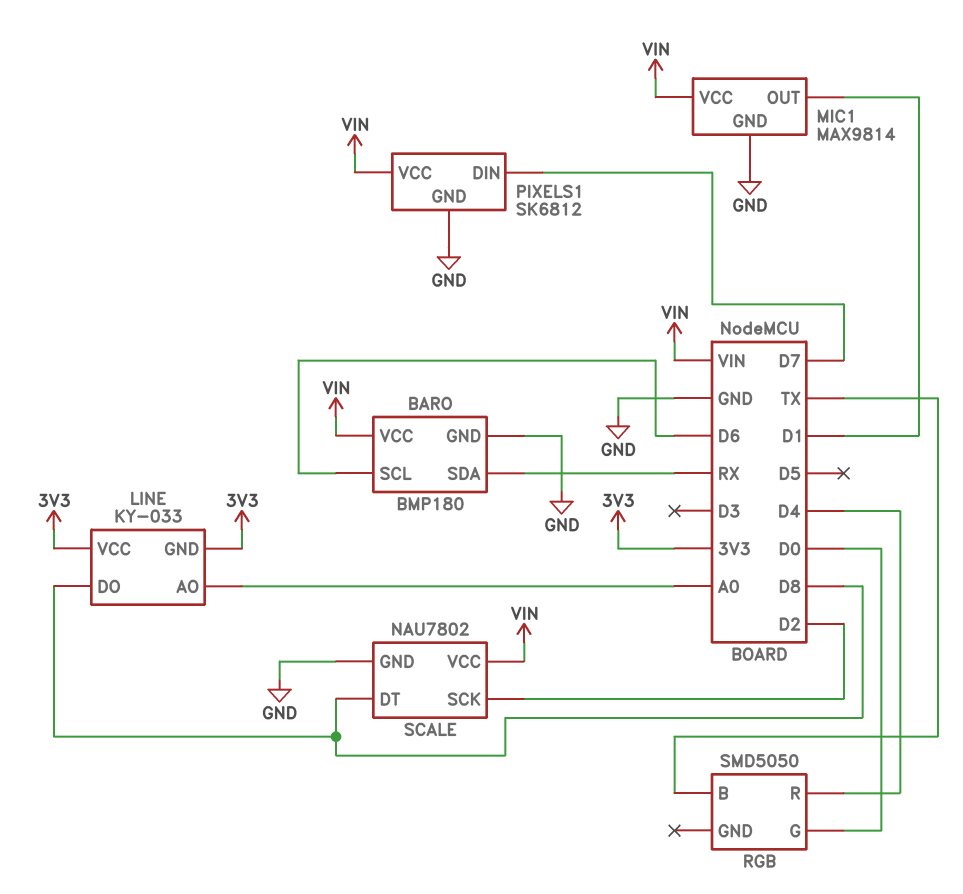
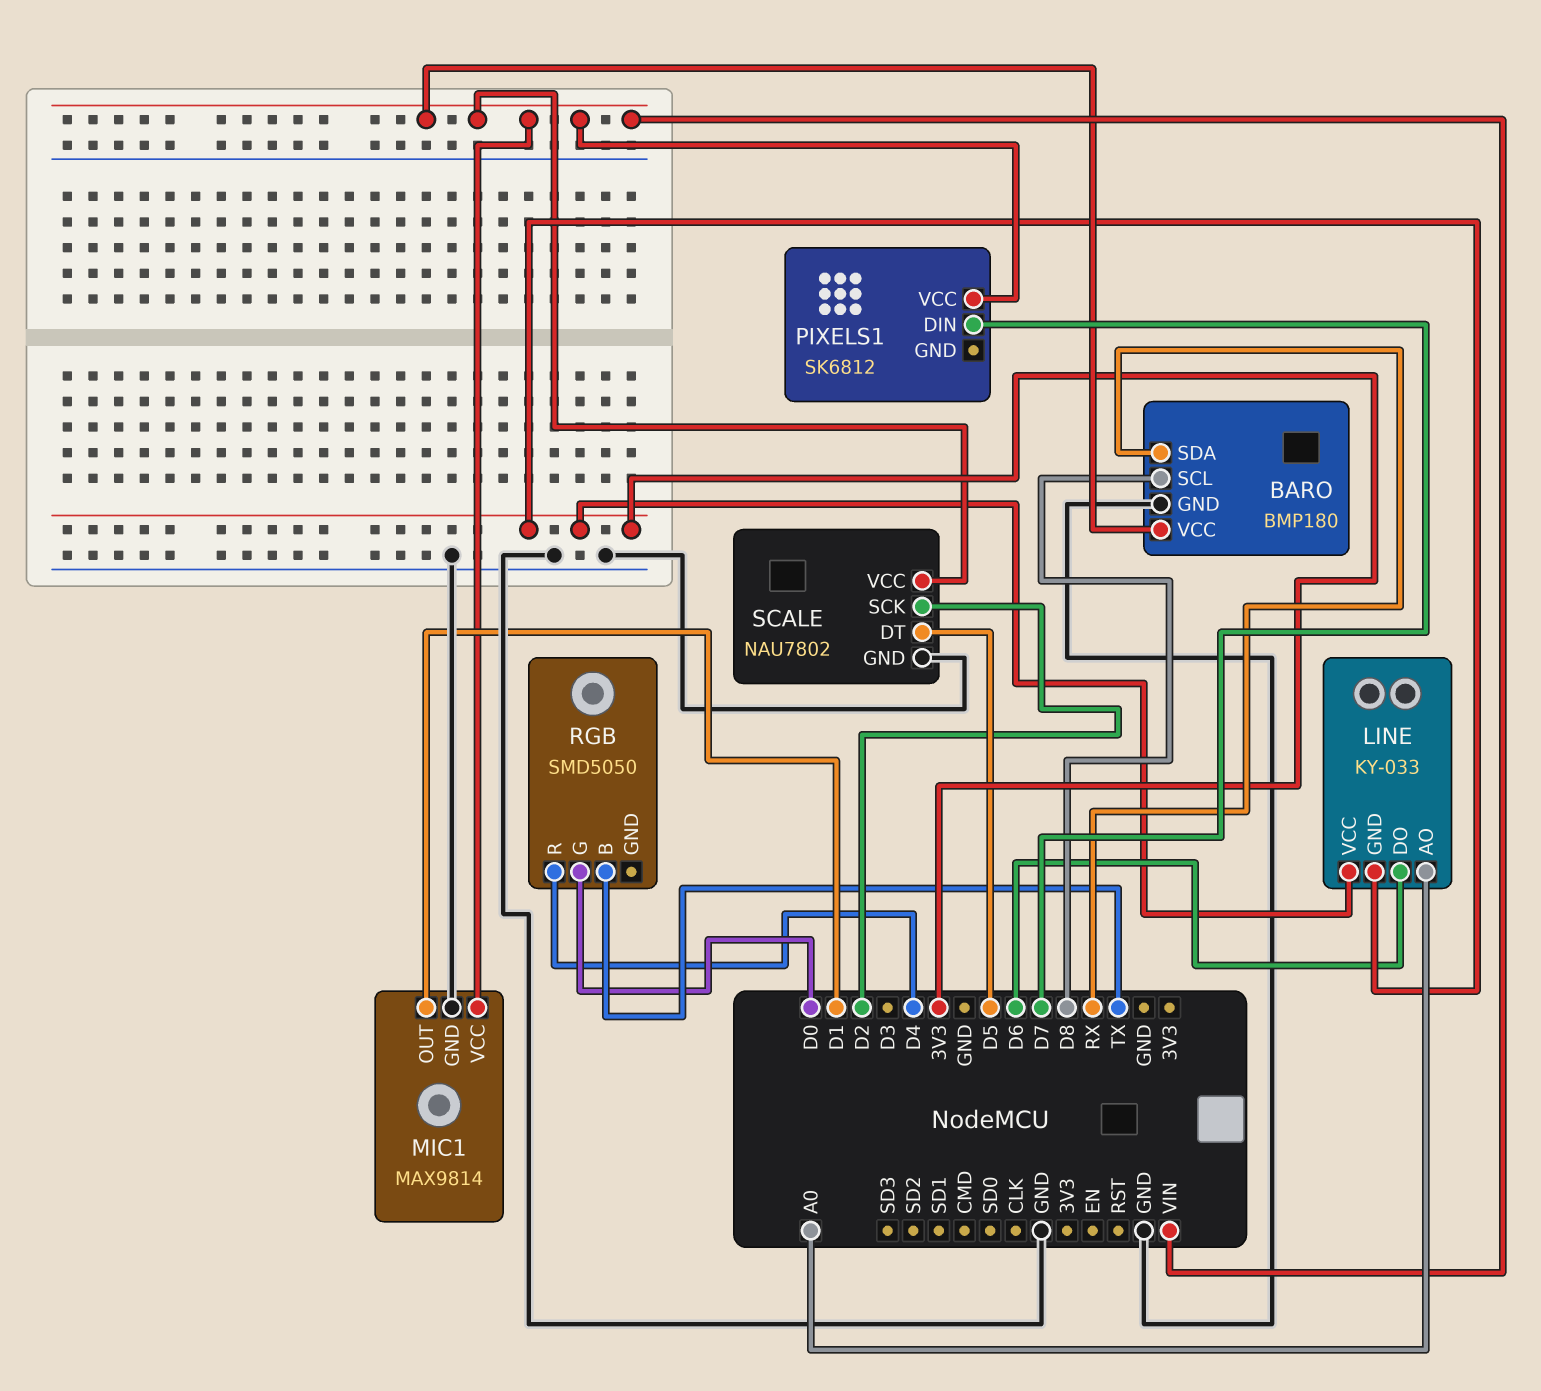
BARO pin SCL: D6 -> D8
LINE pin DO: D8 -> D6
PIXELS1 pin GND: GND -> none
SCALE pin DT: D8 -> D5

